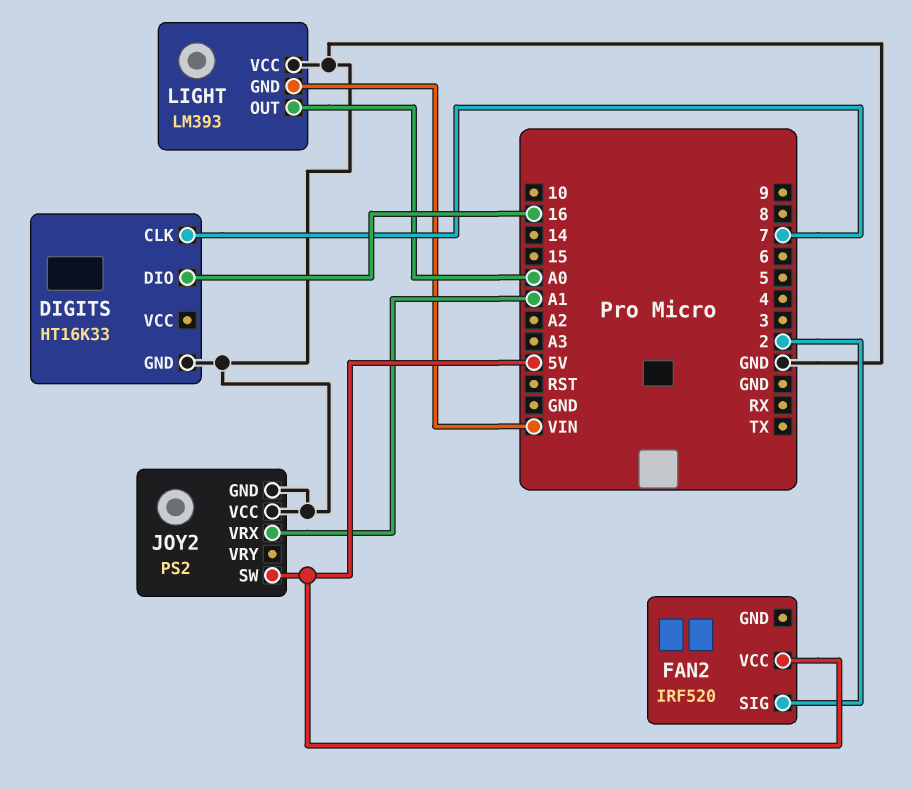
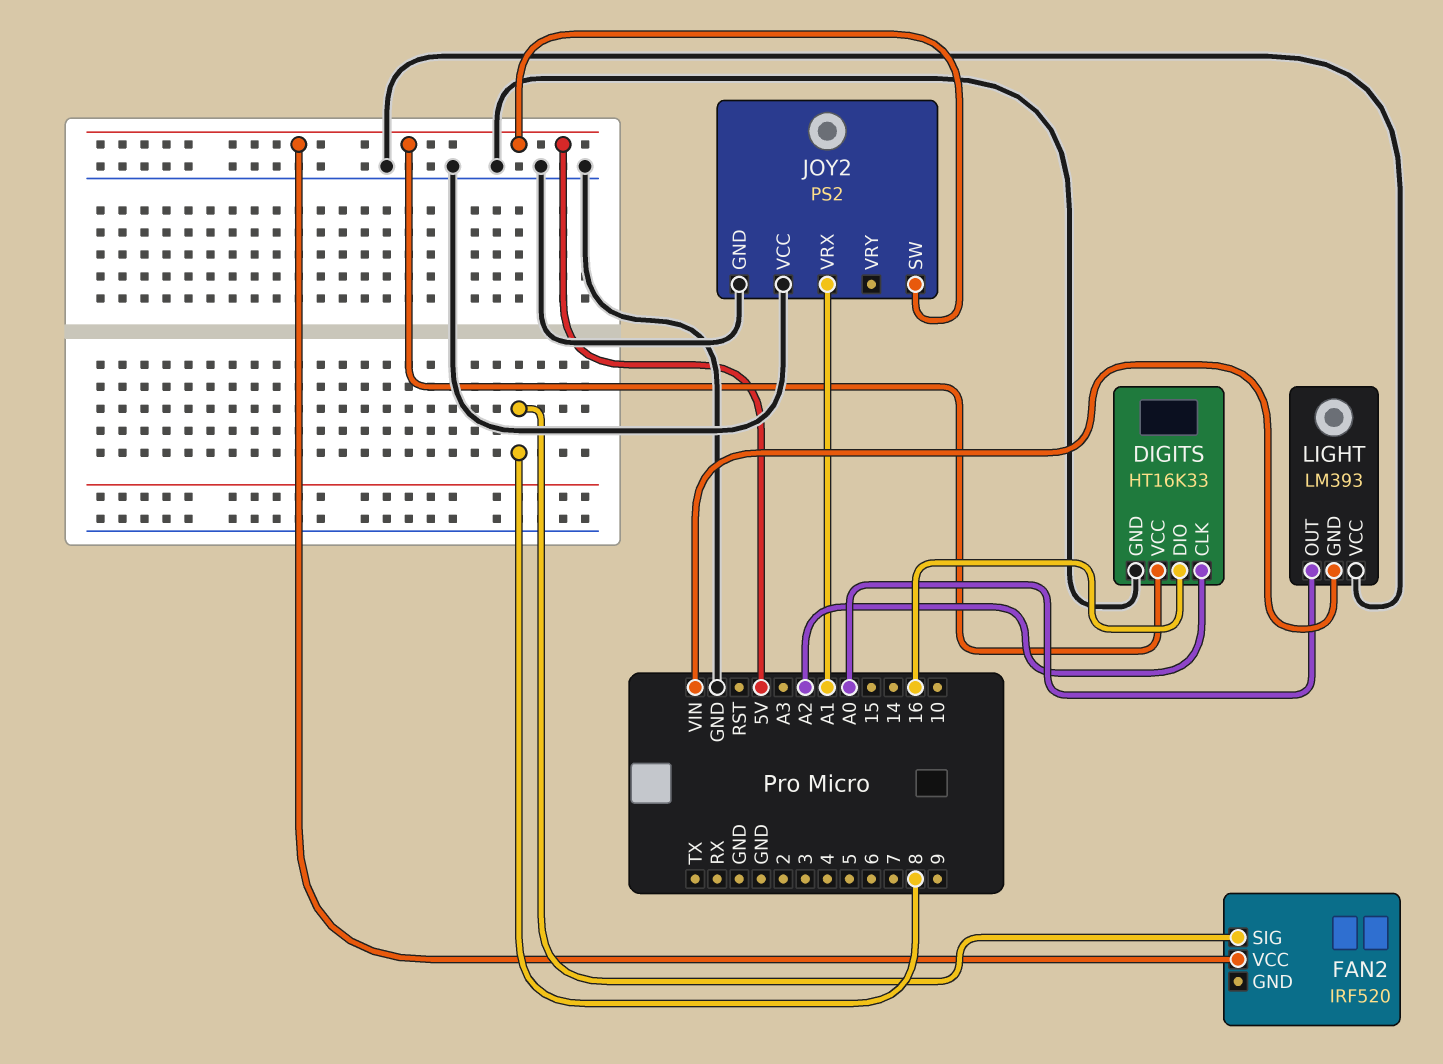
DIGITS pin CLK: 7 -> A2
DIGITS pin VCC: none -> 5V
FAN2 pin SIG: 2 -> 8

